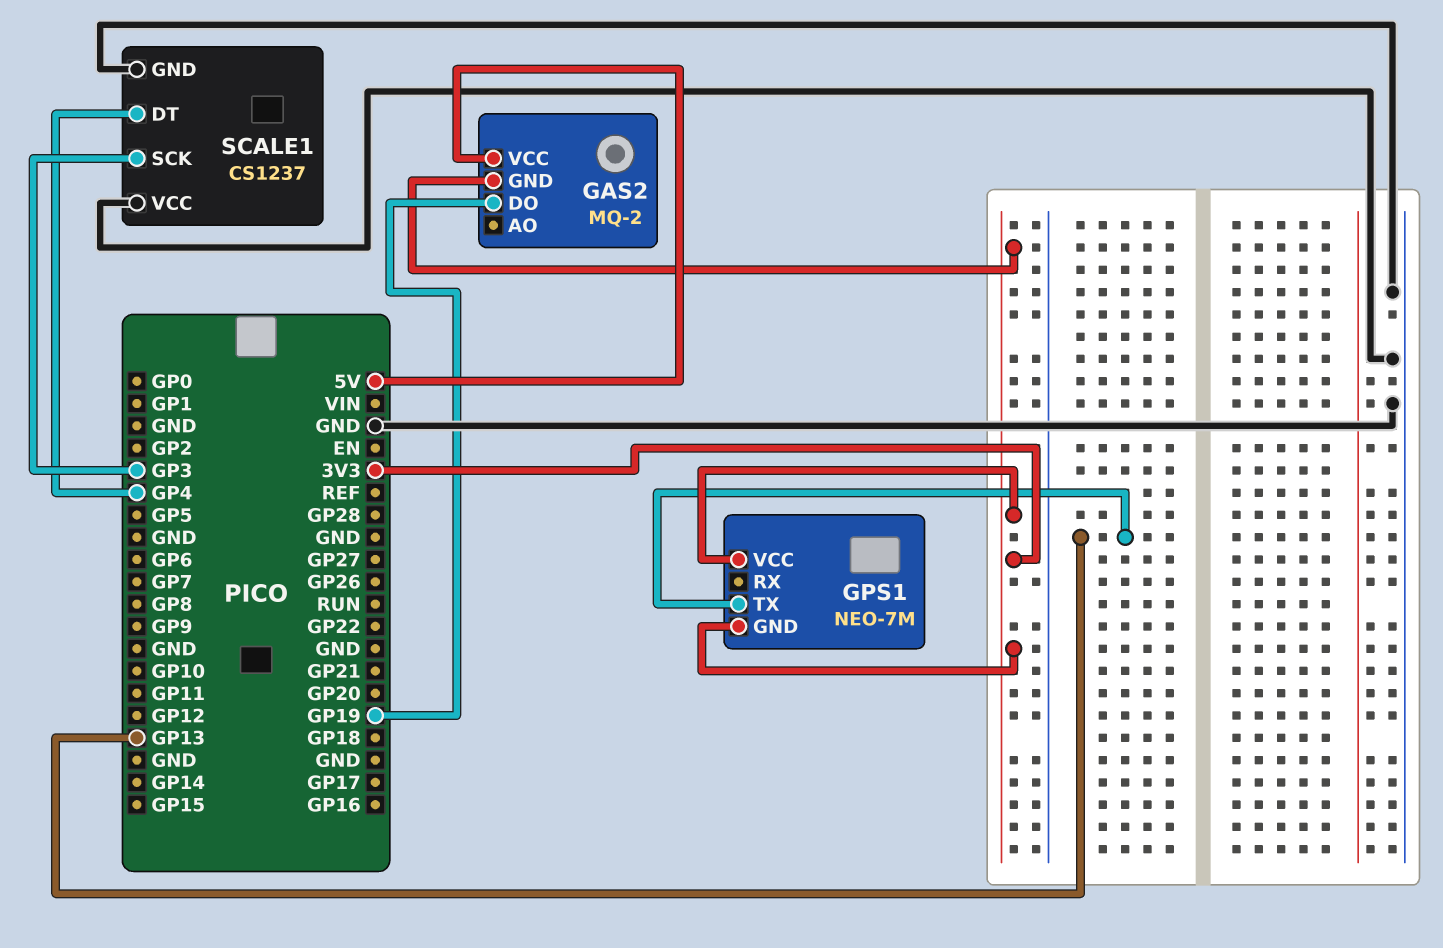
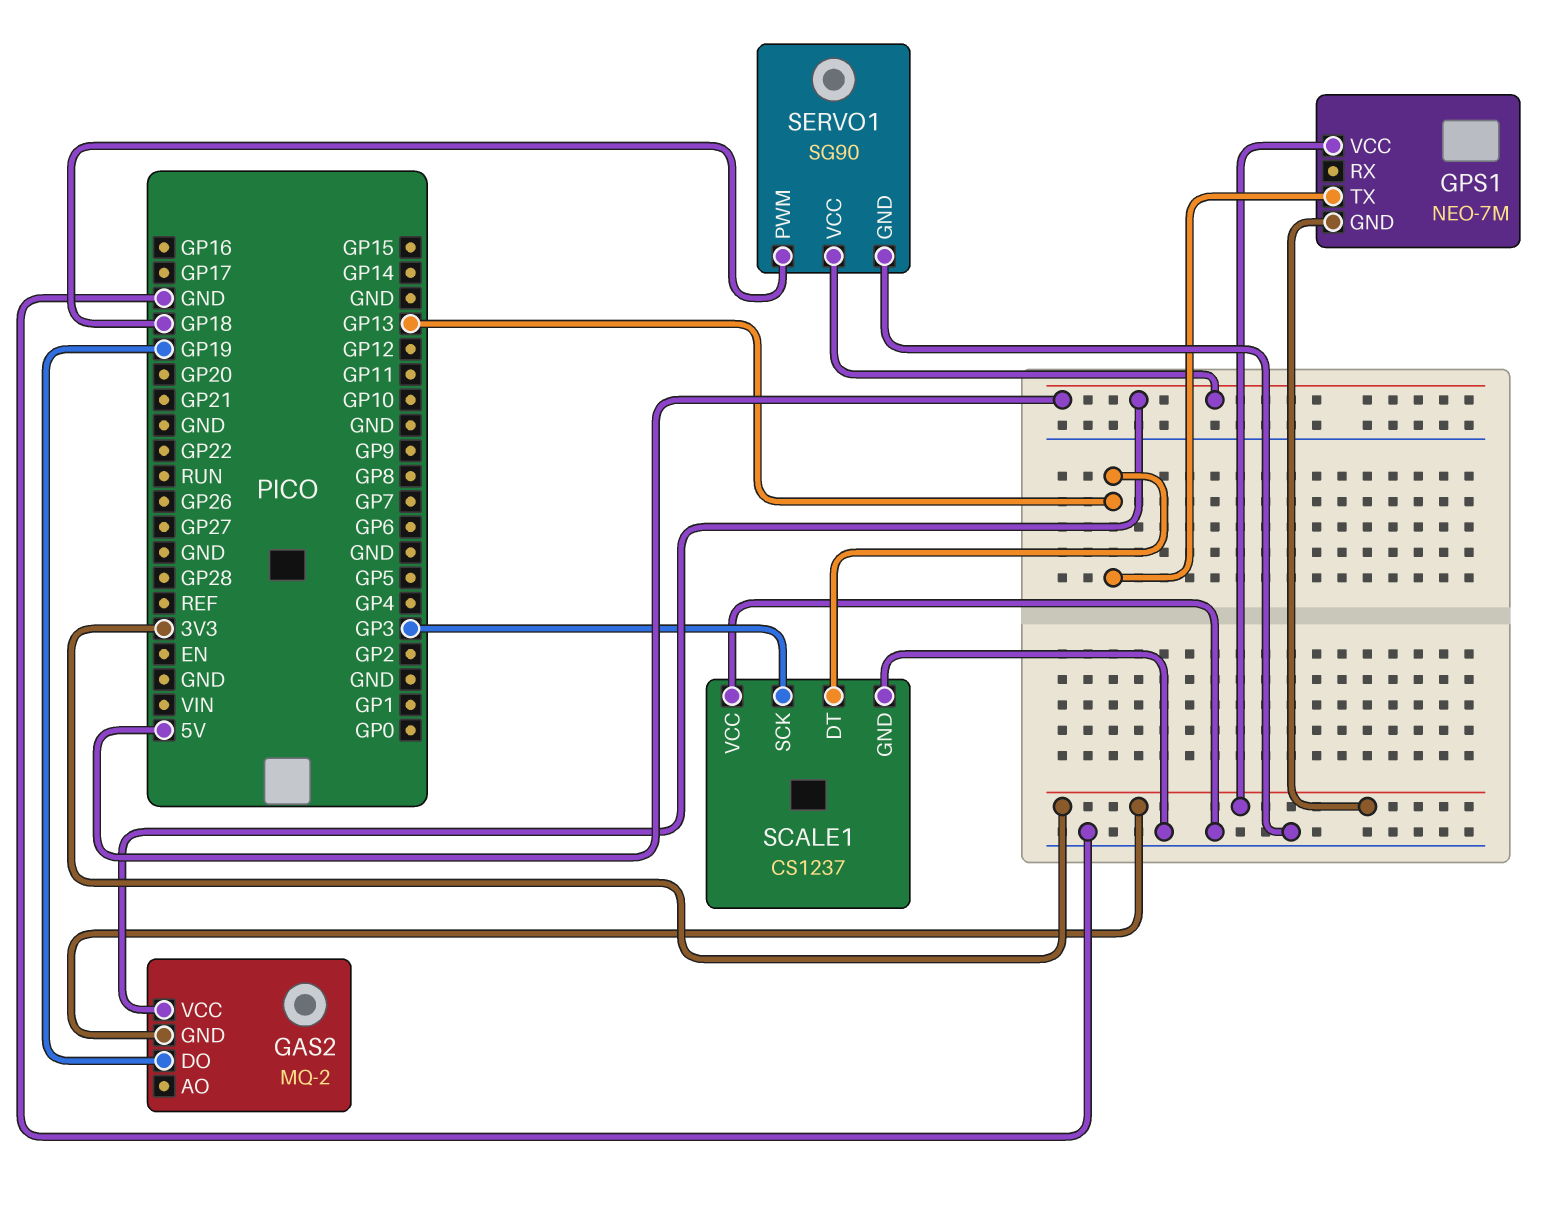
SCALE1 pin DT: GP4 -> GP13
SERVO1: none -> SG90
SERVO1 pin GND: none -> GND
SERVO1 pin PWM: none -> GP18
SERVO1 pin VCC: none -> 5V

